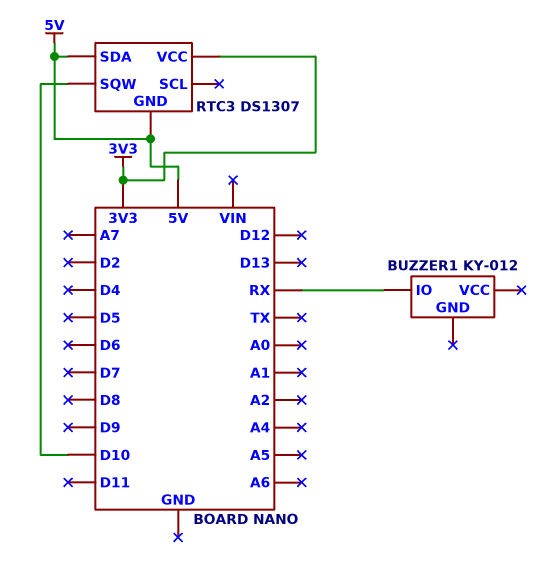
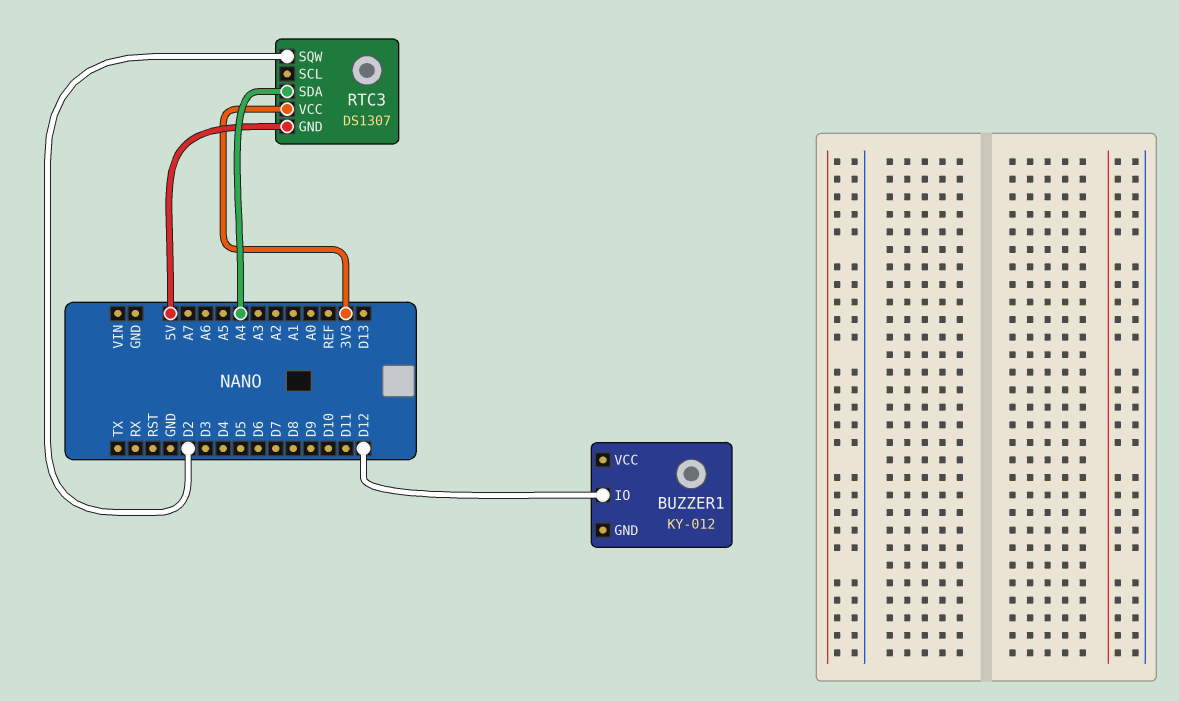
BUZZER1 pin IO: RX -> D12
RTC3 pin SDA: 5V -> A4
RTC3 pin SQW: D10 -> D2

